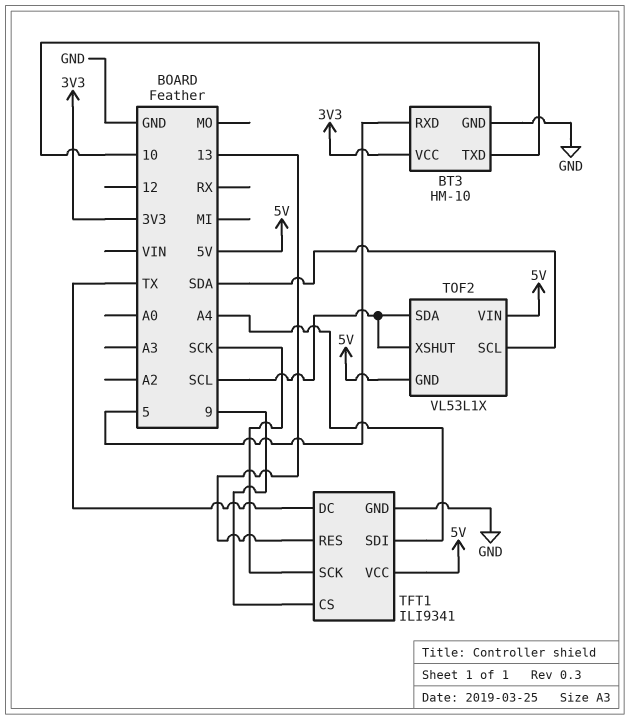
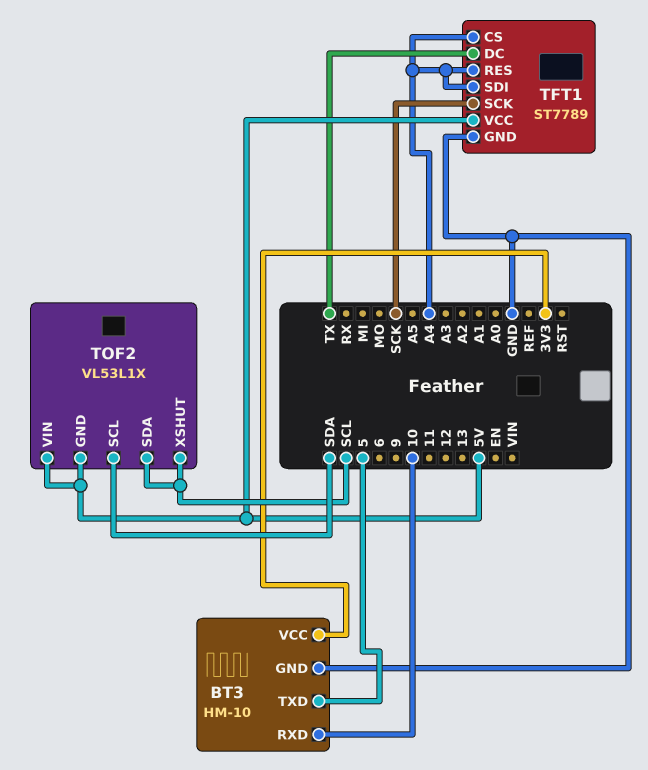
BT3 pin RXD: 5 -> 10
BT3 pin TXD: 10 -> 5
TFT1: ILI9341 -> ST7789
TFT1 pin CS: 9 -> A4
TFT1 pin RES: 13 -> A4

